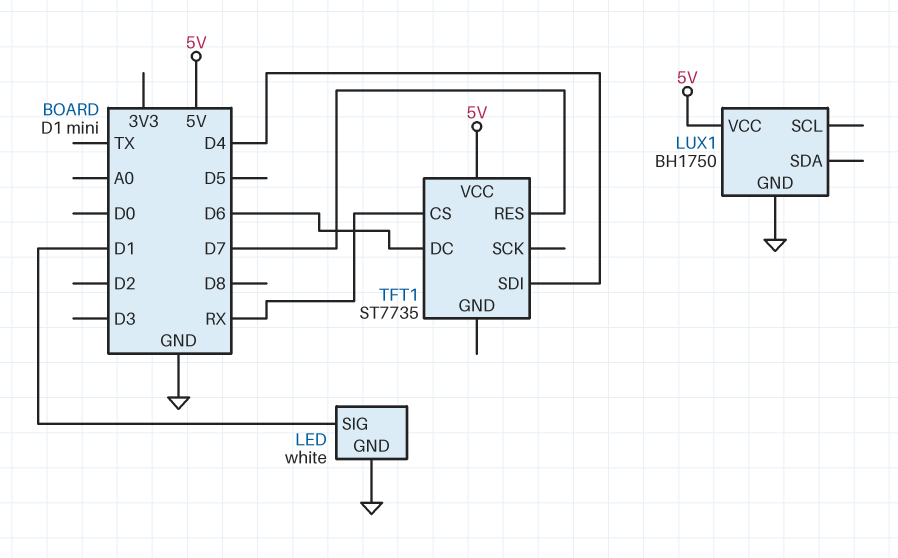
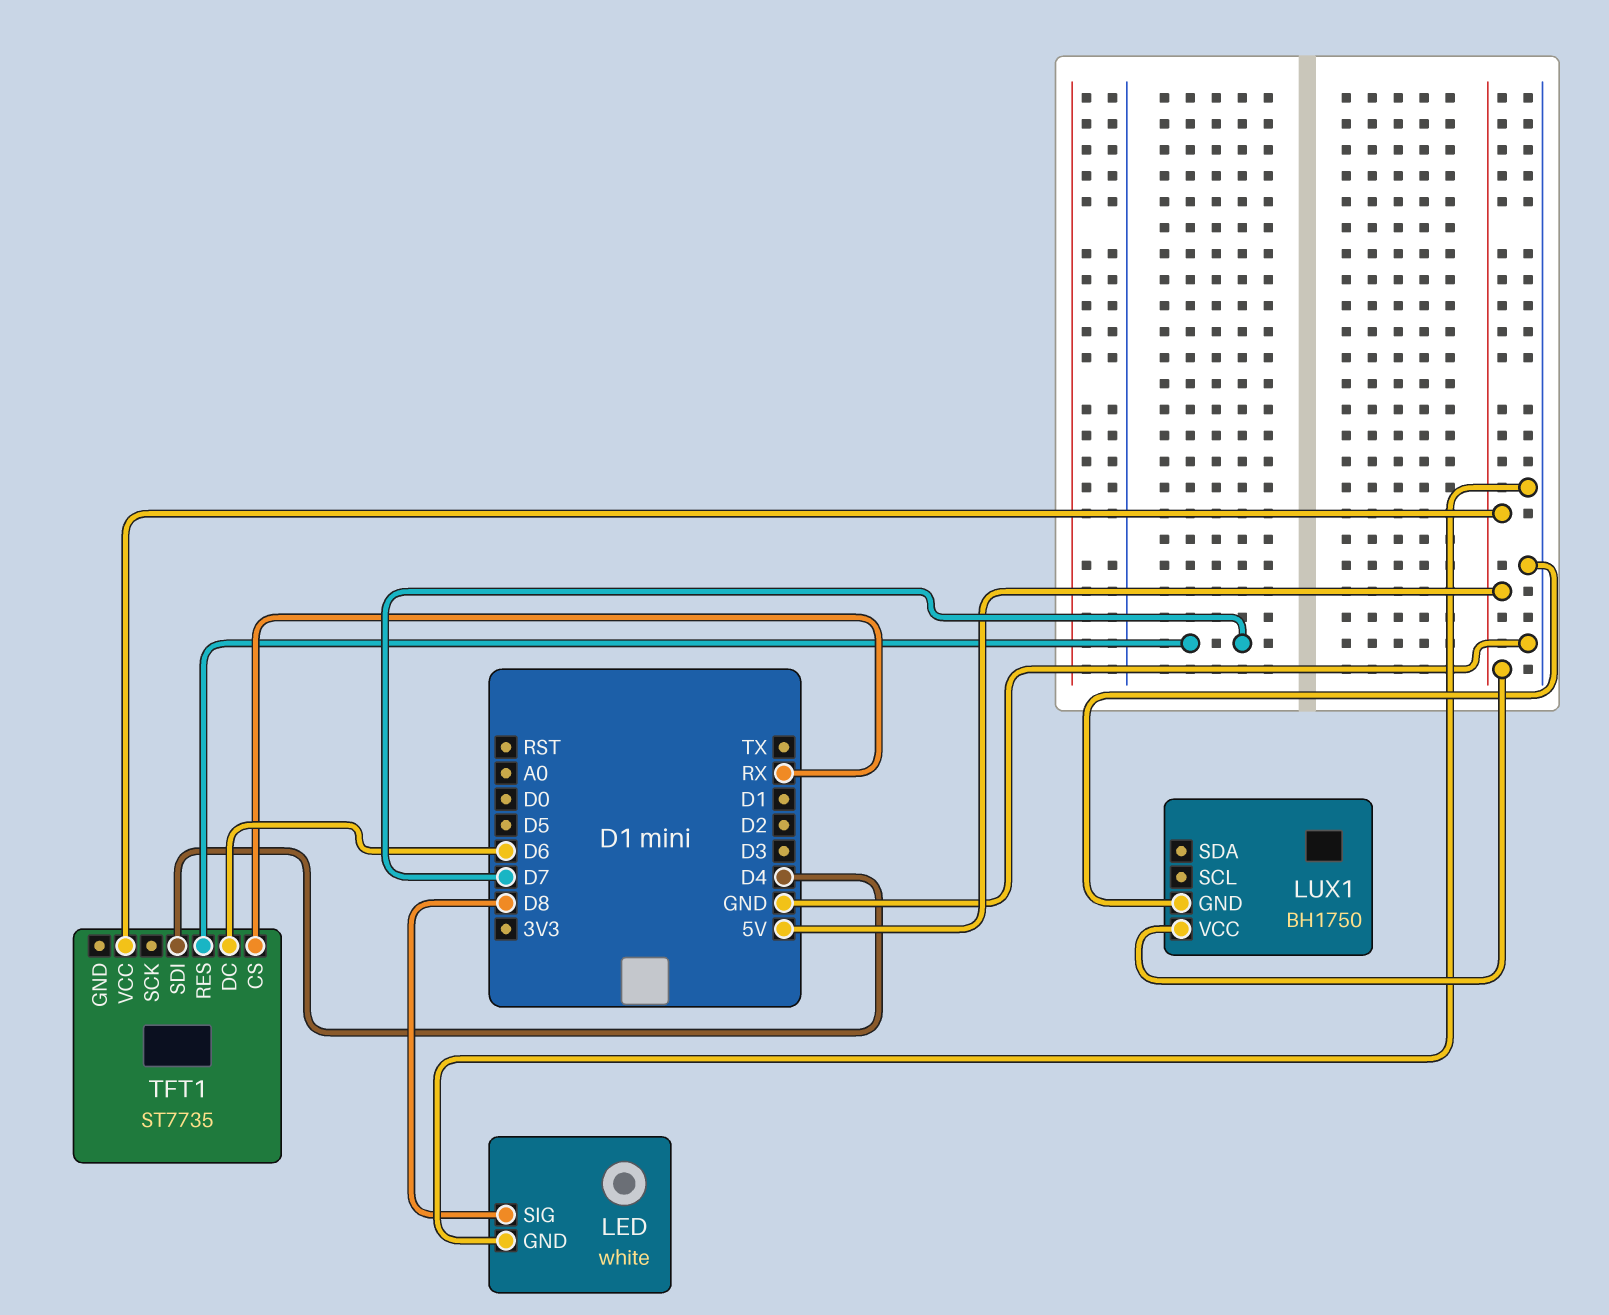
LED pin SIG: D1 -> D8

